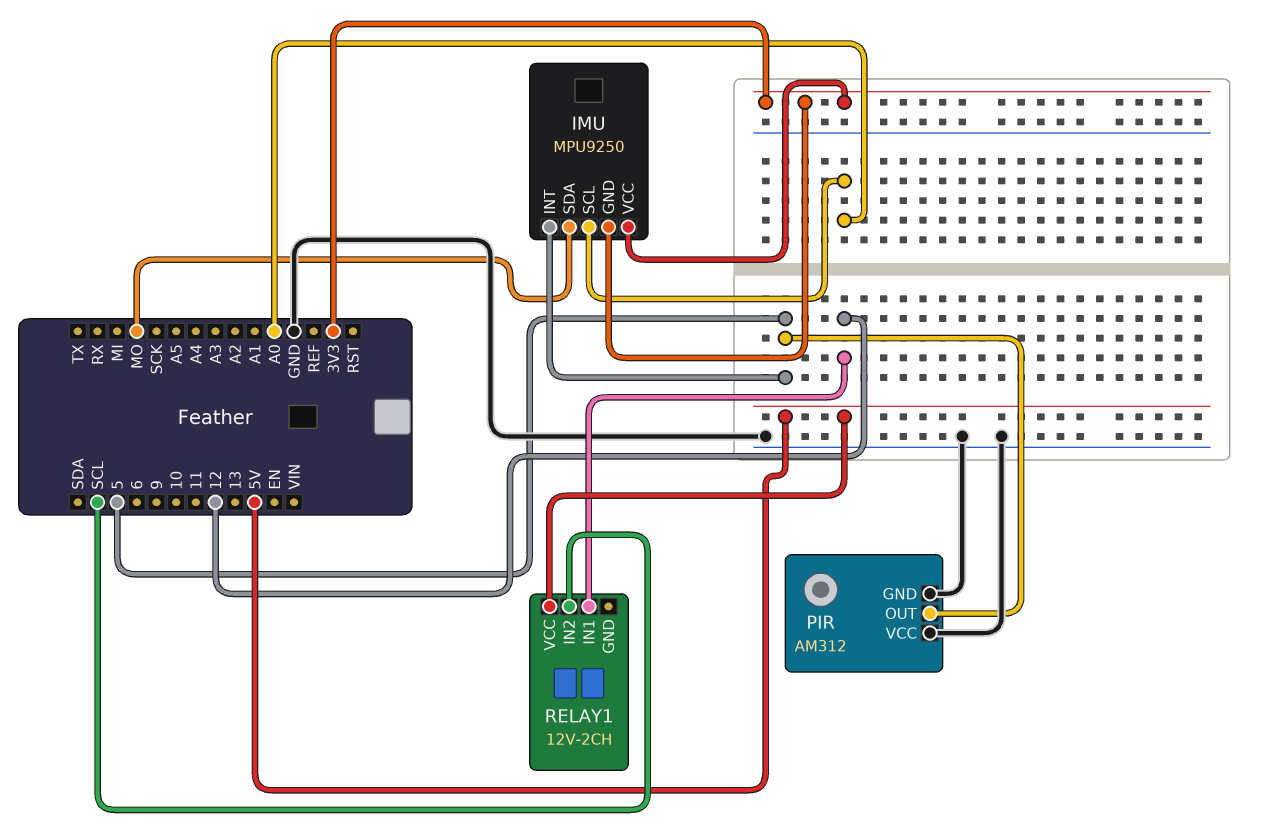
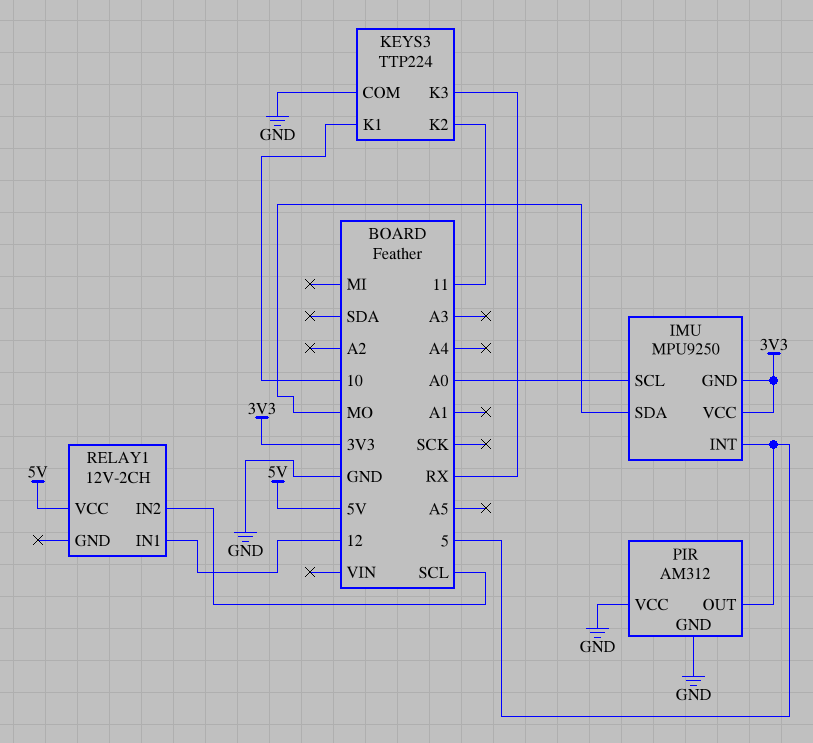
KEYS3: none -> TTP224
KEYS3 pin COM: none -> GND
KEYS3 pin K1: none -> 10
KEYS3 pin K2: none -> 11
KEYS3 pin K3: none -> RX

